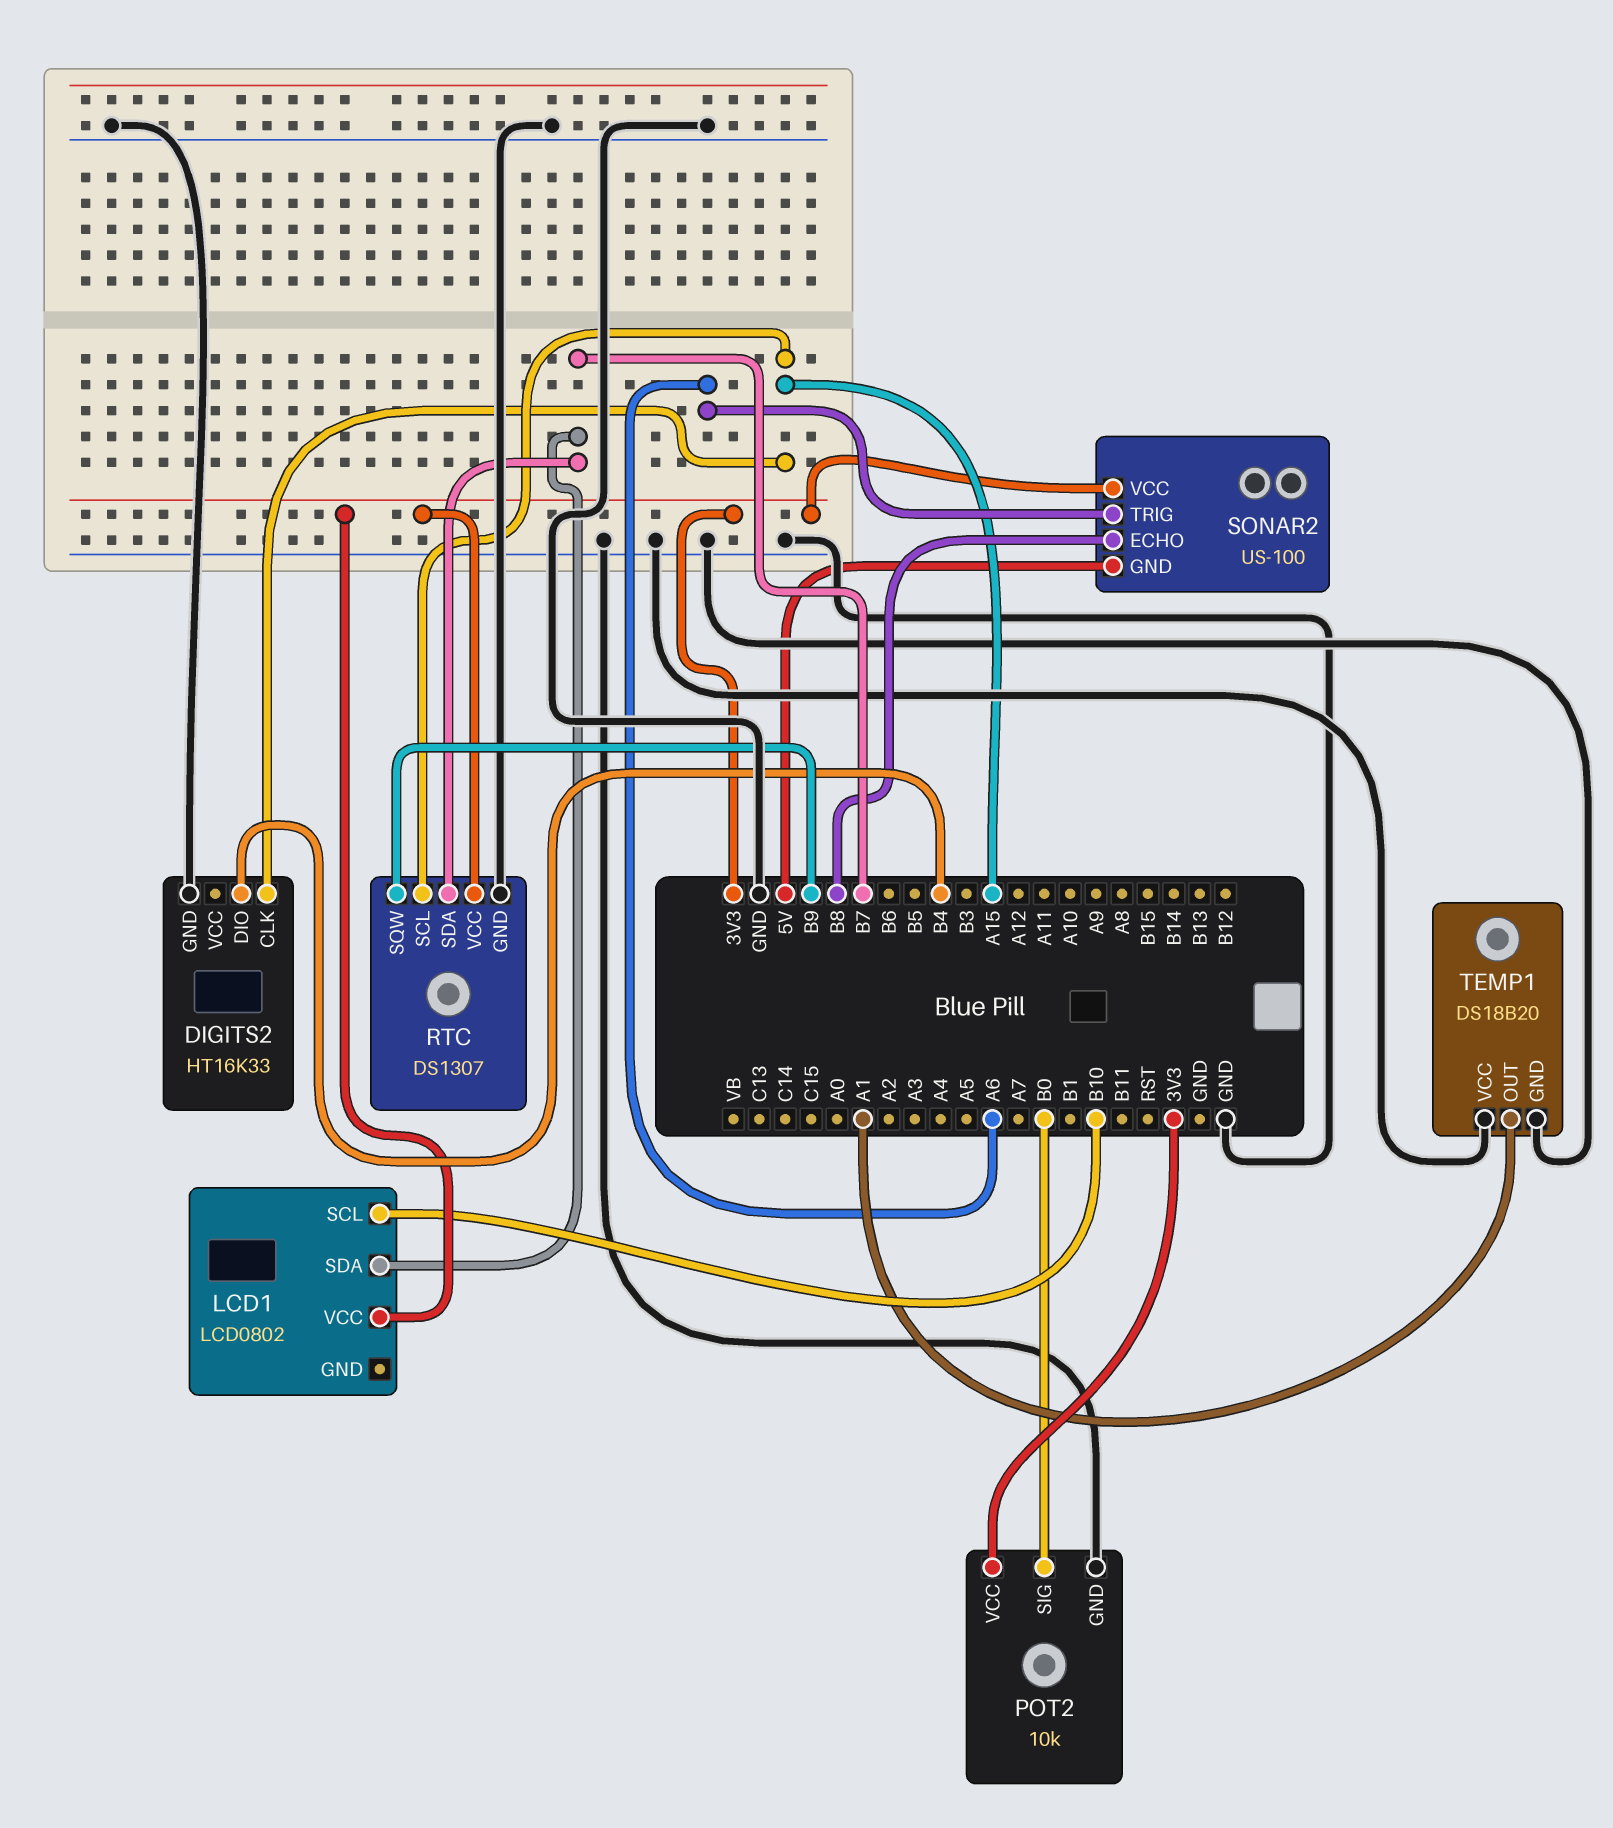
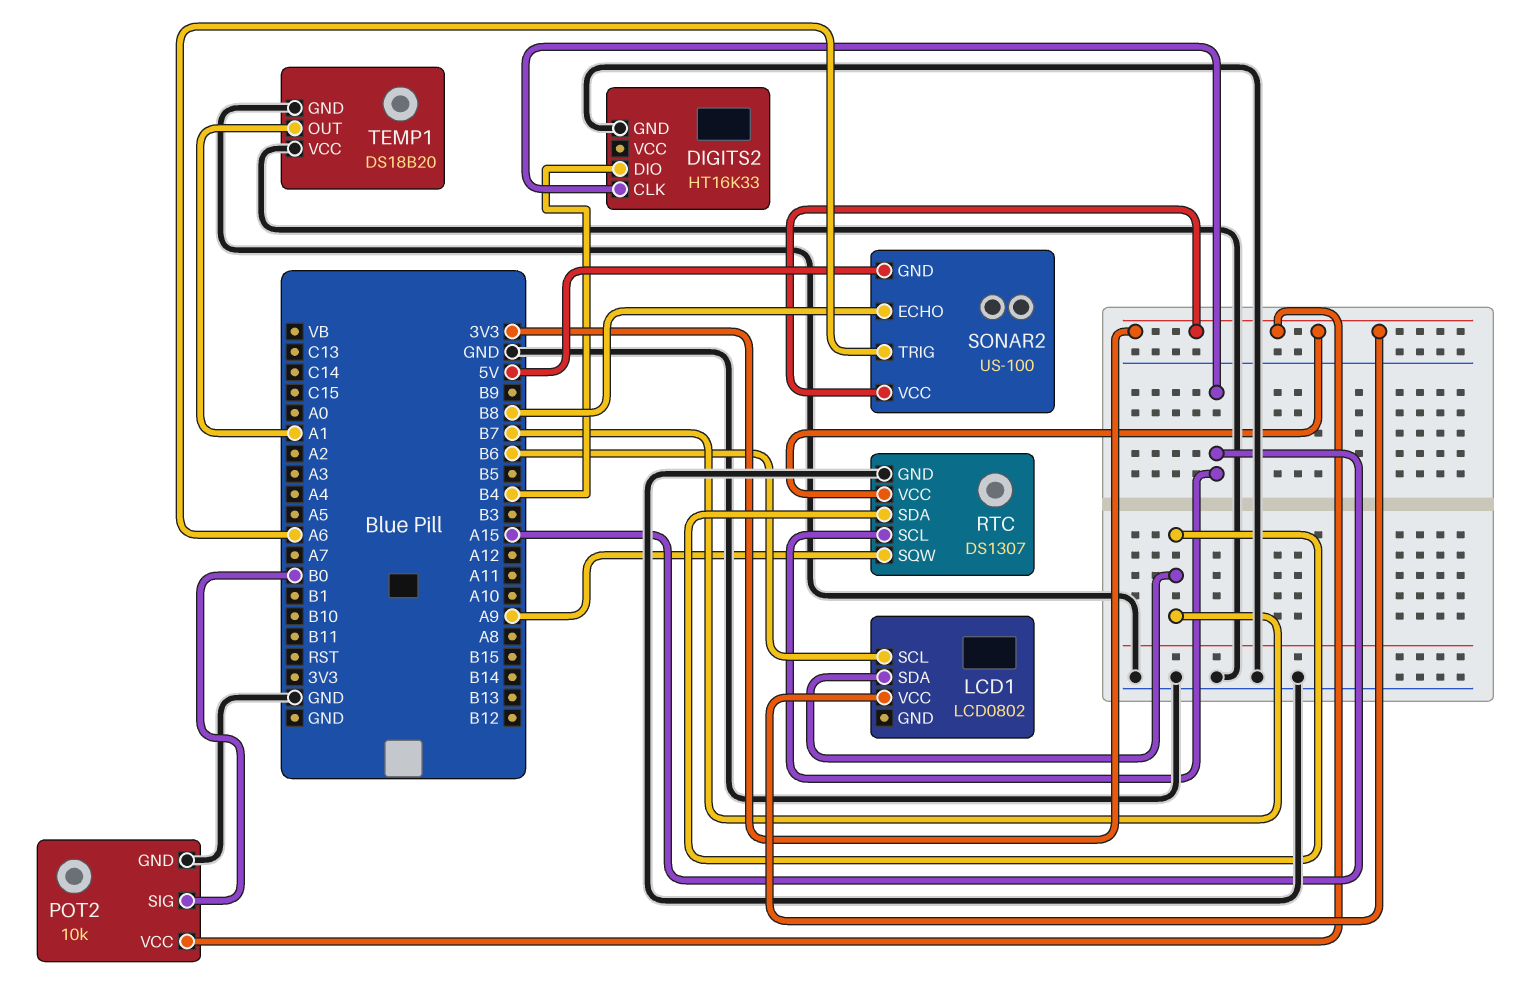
LCD1 pin SCL: B10 -> B6
RTC pin SQW: B9 -> A9

